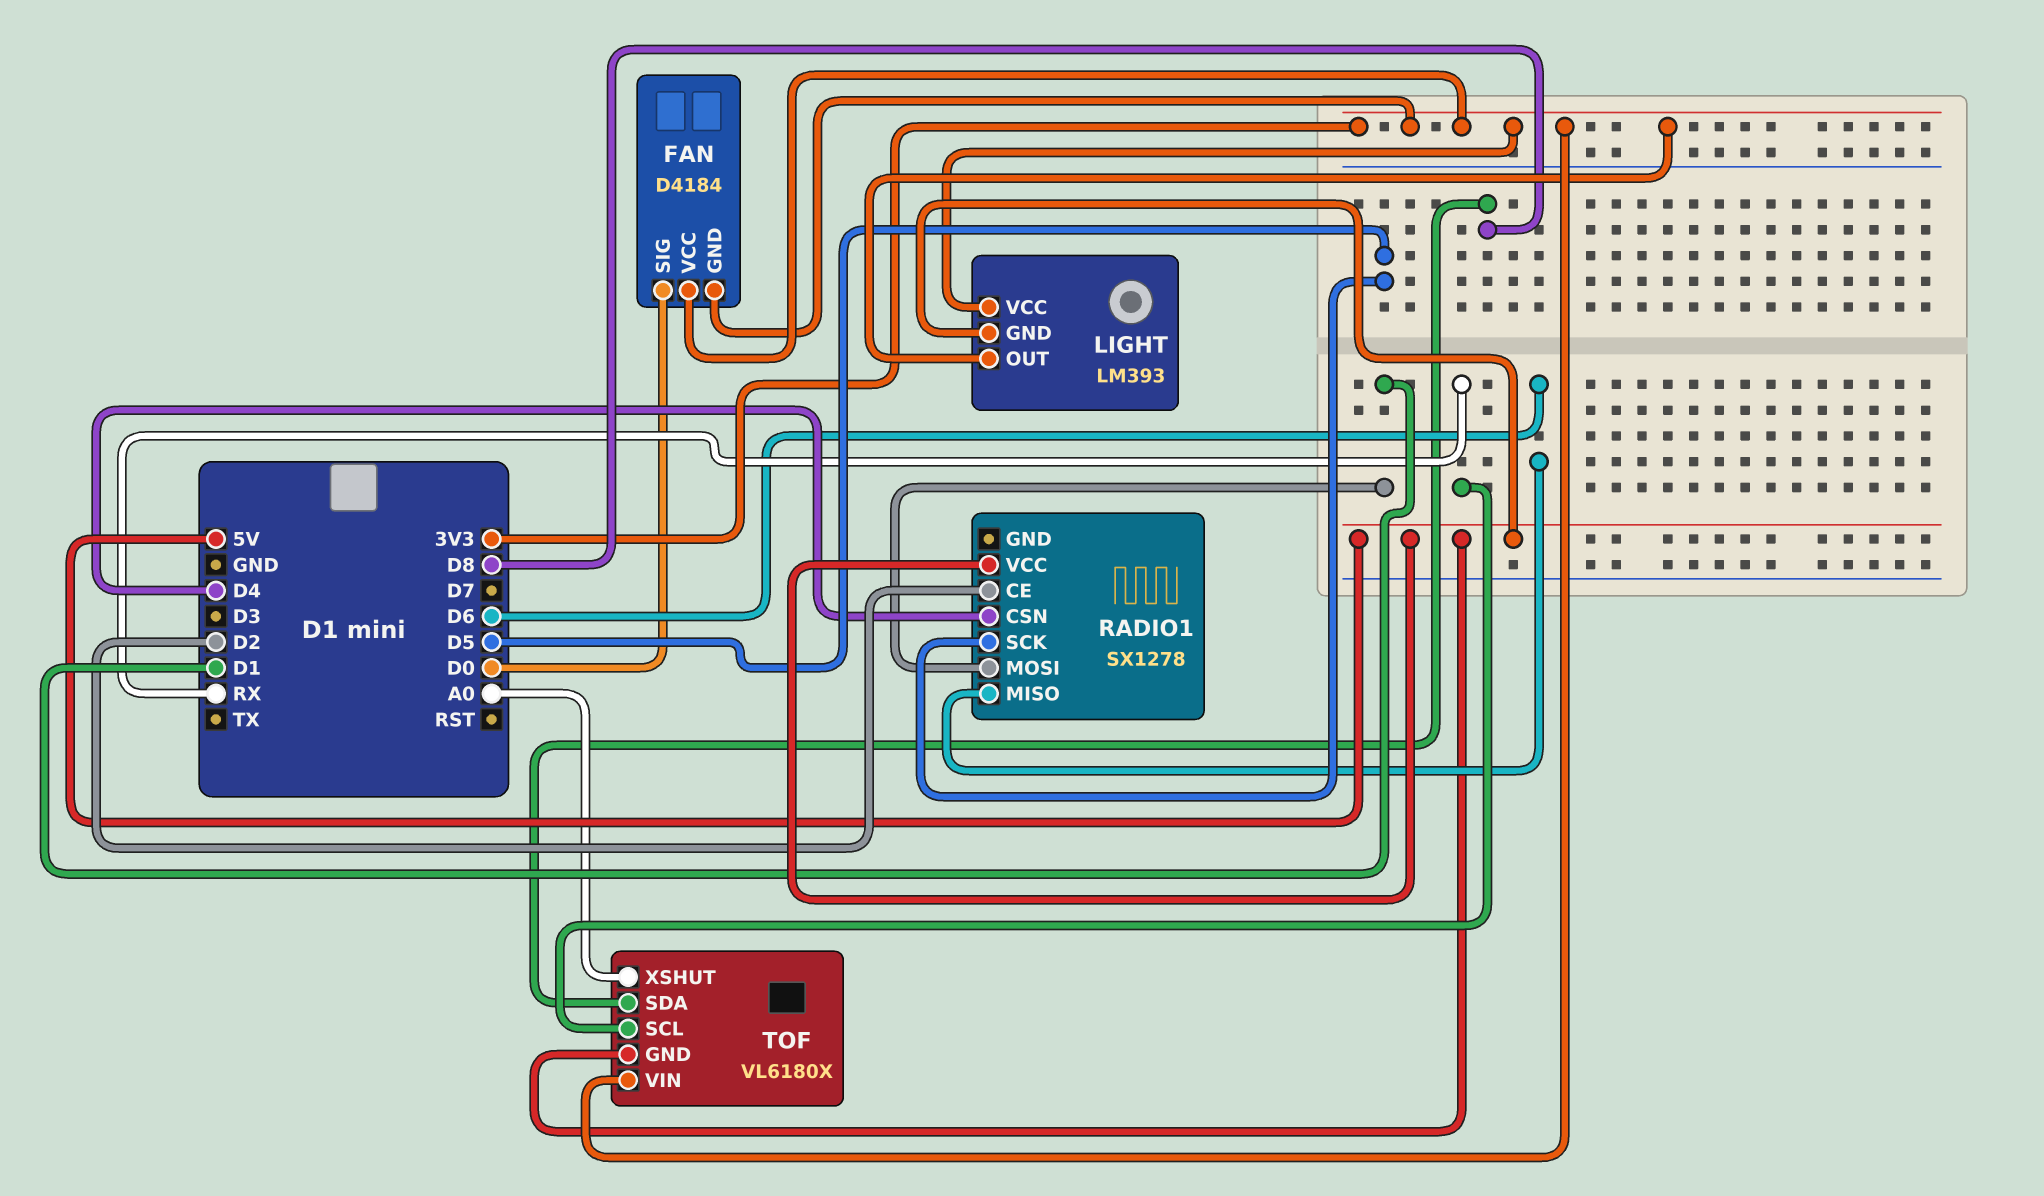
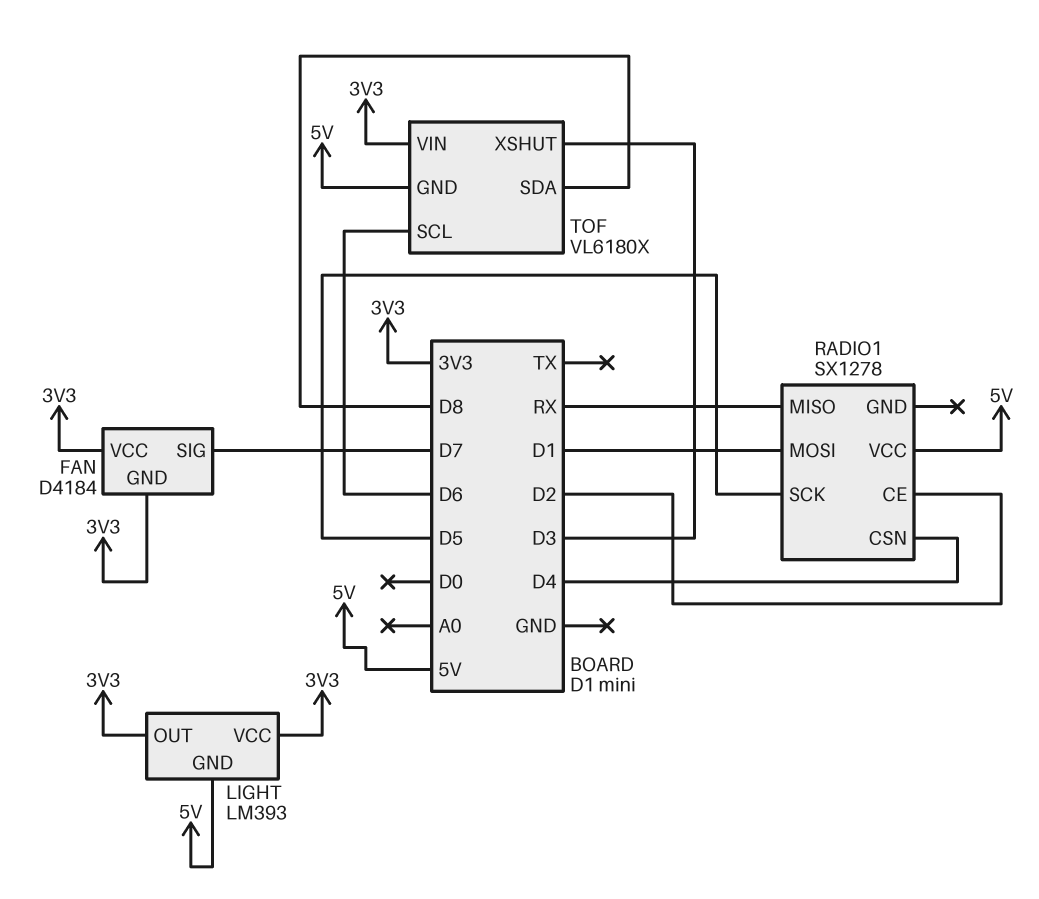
FAN pin SIG: D0 -> D7
RADIO1 pin MISO: D6 -> RX
TOF pin SCL: RX -> D6
TOF pin XSHUT: A0 -> D3

